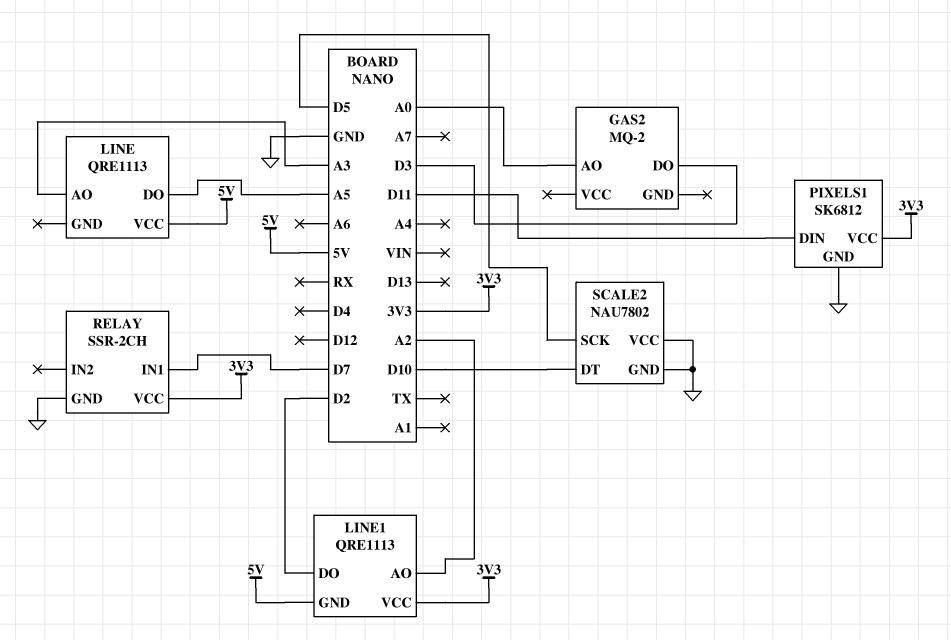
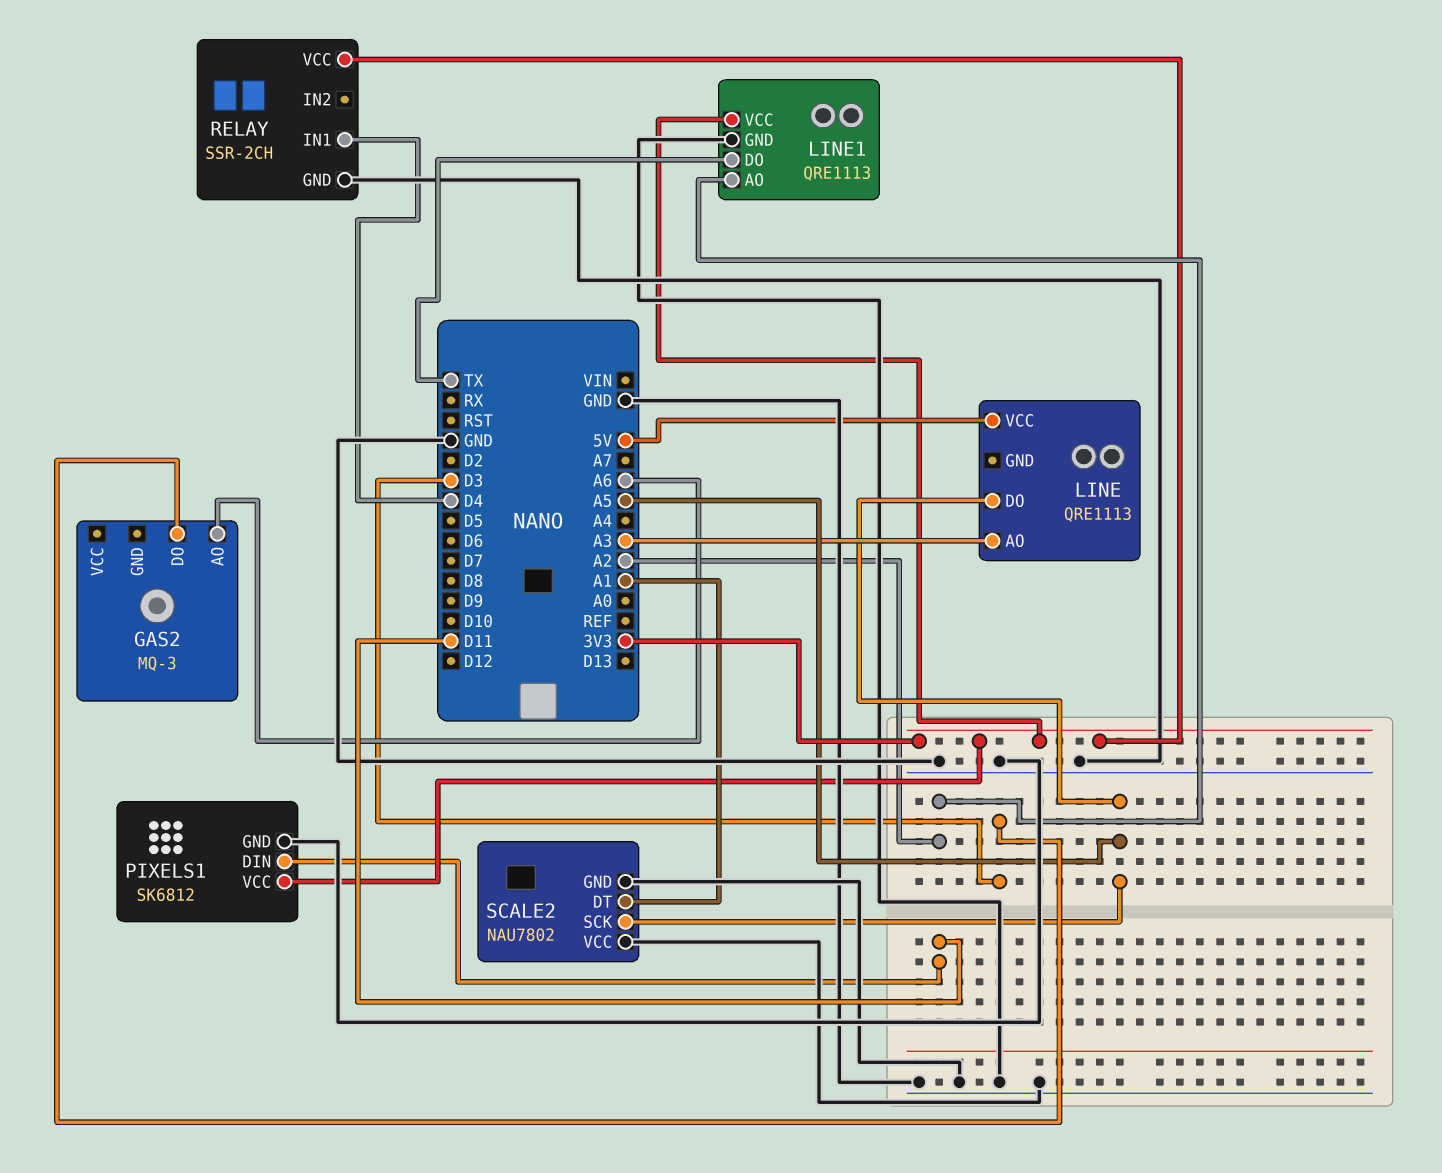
GAS2: MQ-2 -> MQ-3
GAS2 pin AO: A0 -> A6
LINE1 pin DO: D2 -> TX
LINE1 pin GND: 5V -> GND
RELAY pin IN1: D7 -> D4
SCALE2 pin DT: D10 -> A1
SCALE2 pin SCK: D5 -> A5

